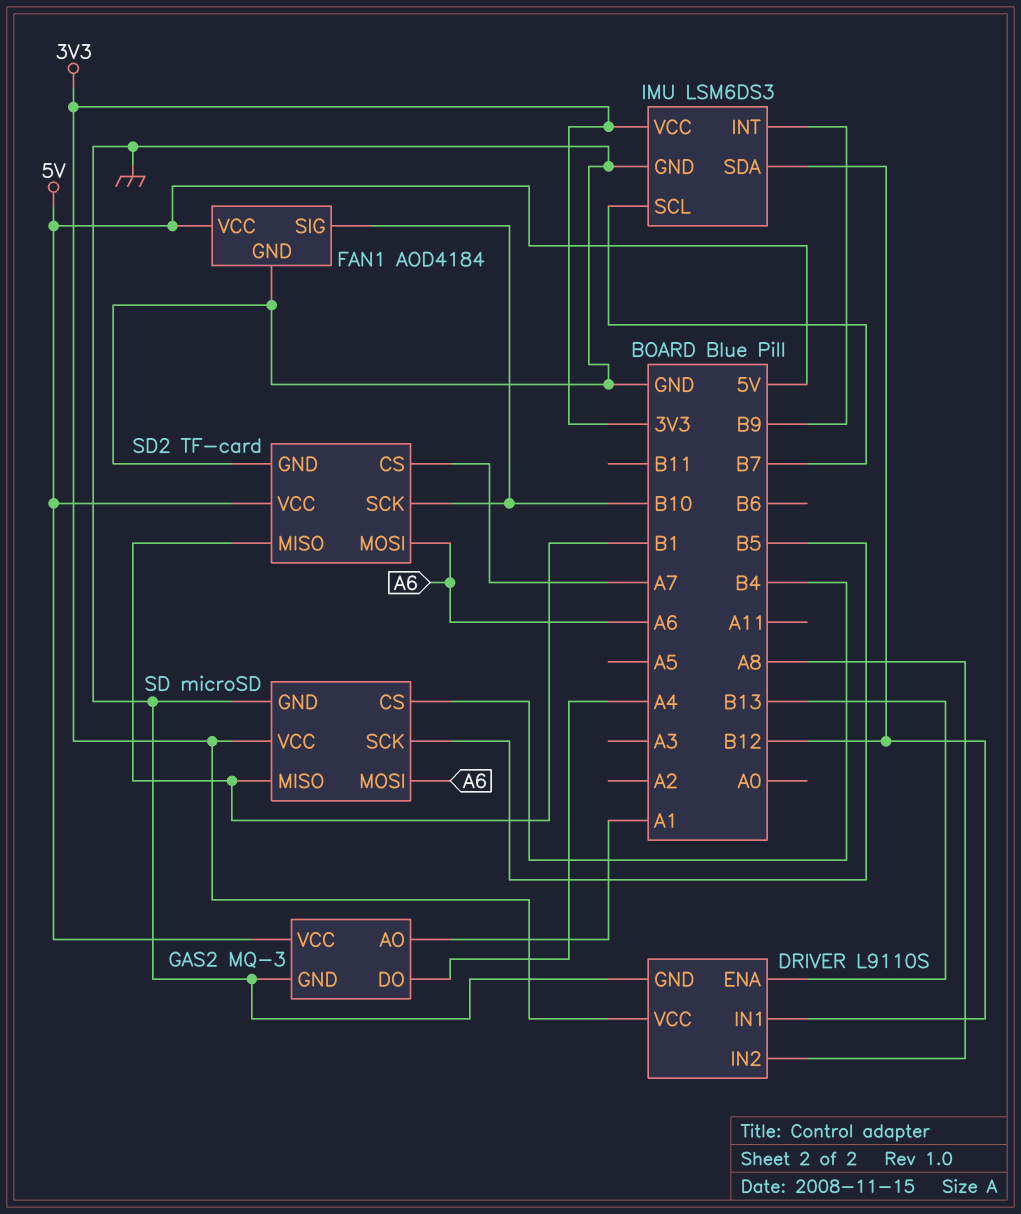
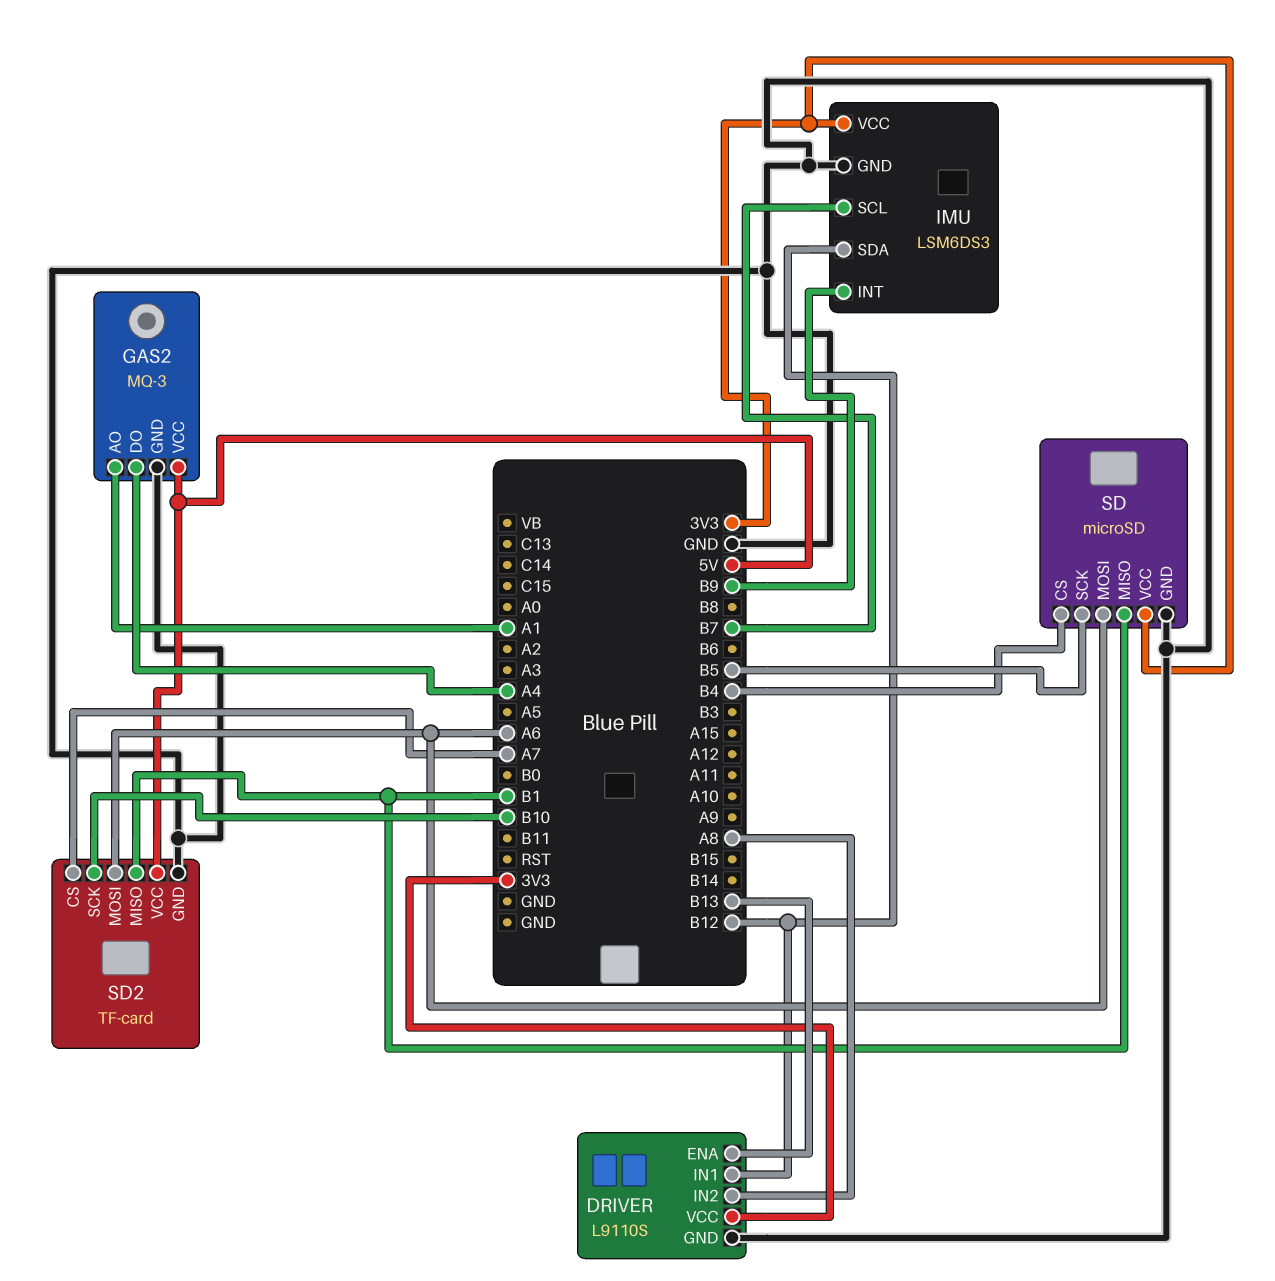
FAN1: AOD4184 -> none
FAN1 pin GND: GND -> none
FAN1 pin SIG: B10 -> none
FAN1 pin VCC: 5V -> none

